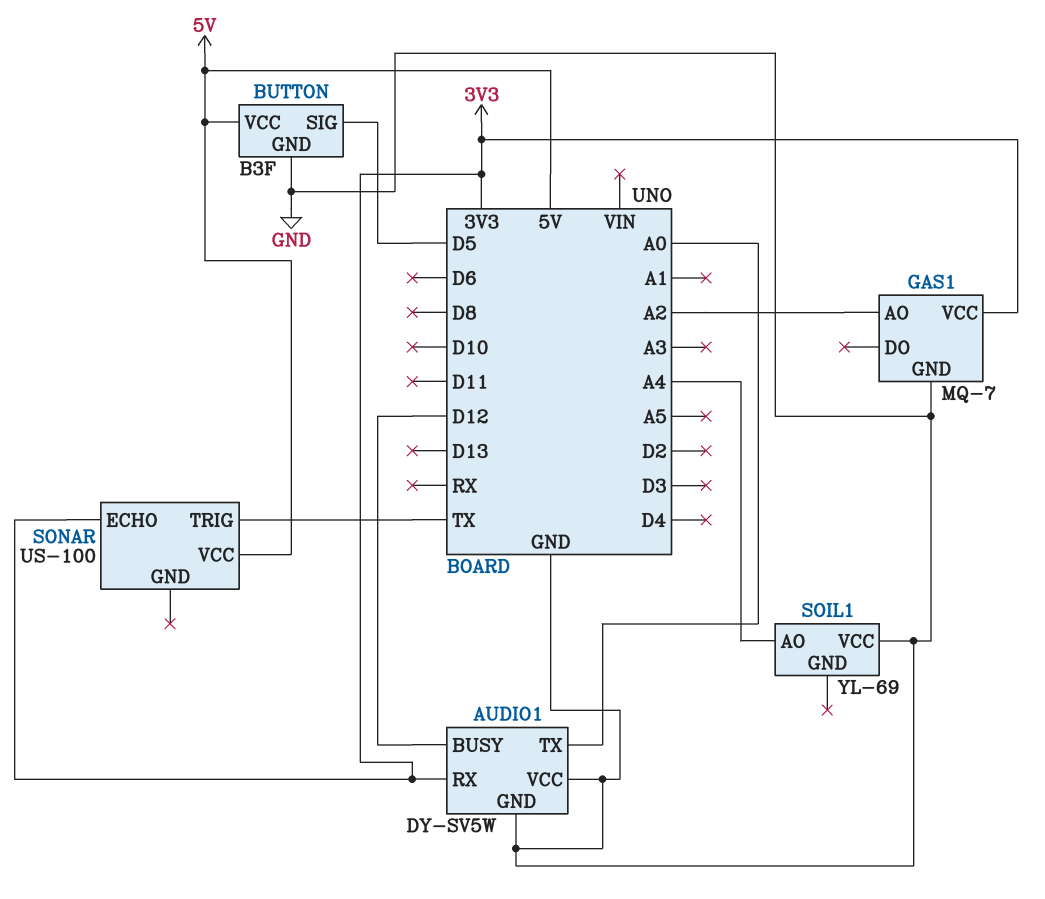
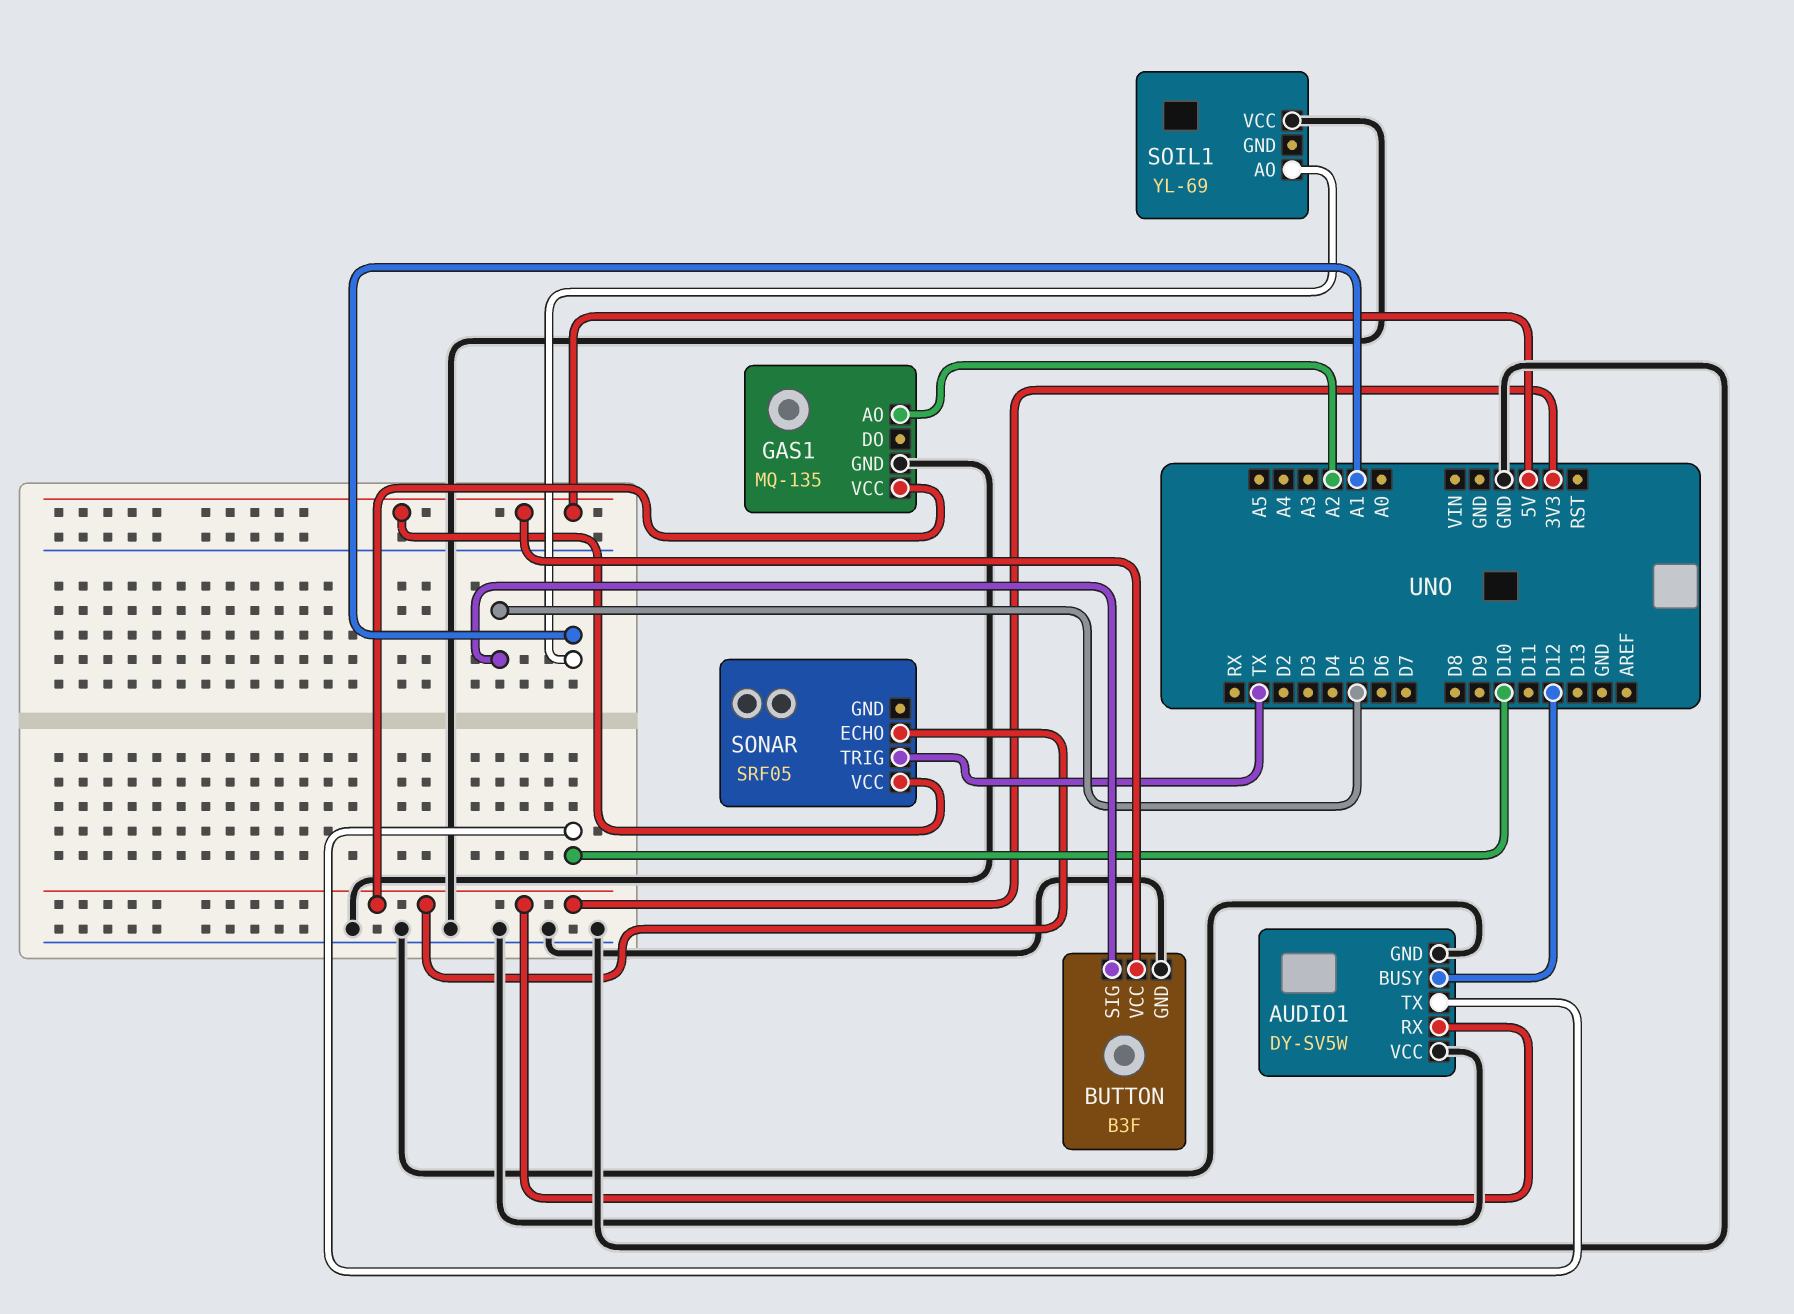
AUDIO1 pin TX: A0 -> D10
GAS1: MQ-7 -> MQ-135
SOIL1 pin AO: A4 -> A1
SONAR: US-100 -> SRF05

